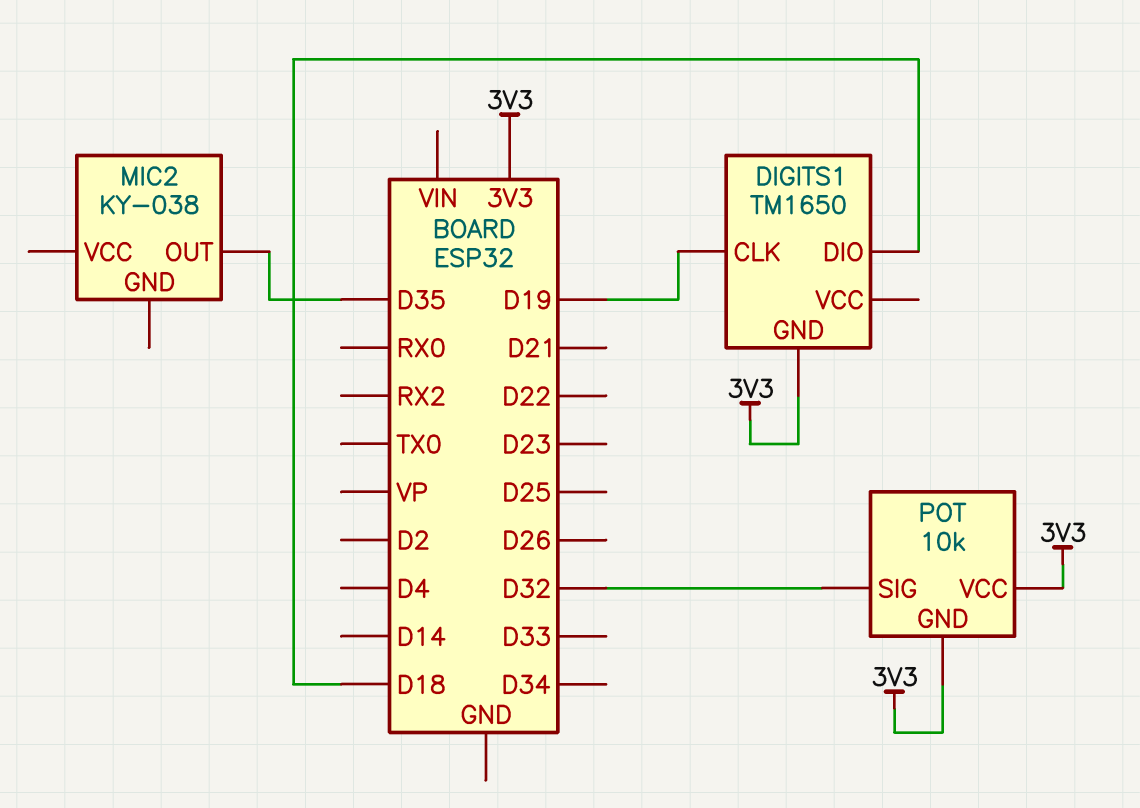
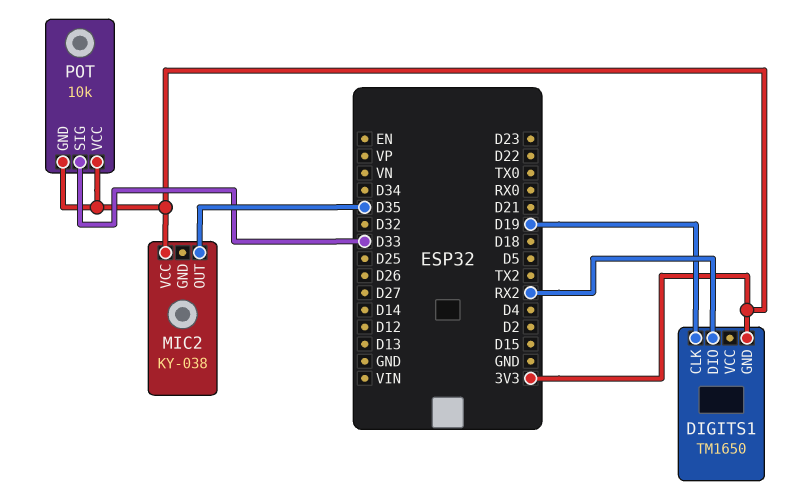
DIGITS1 pin DIO: D18 -> RX2
MIC2 pin VCC: none -> 3V3
POT pin SIG: D32 -> D33

